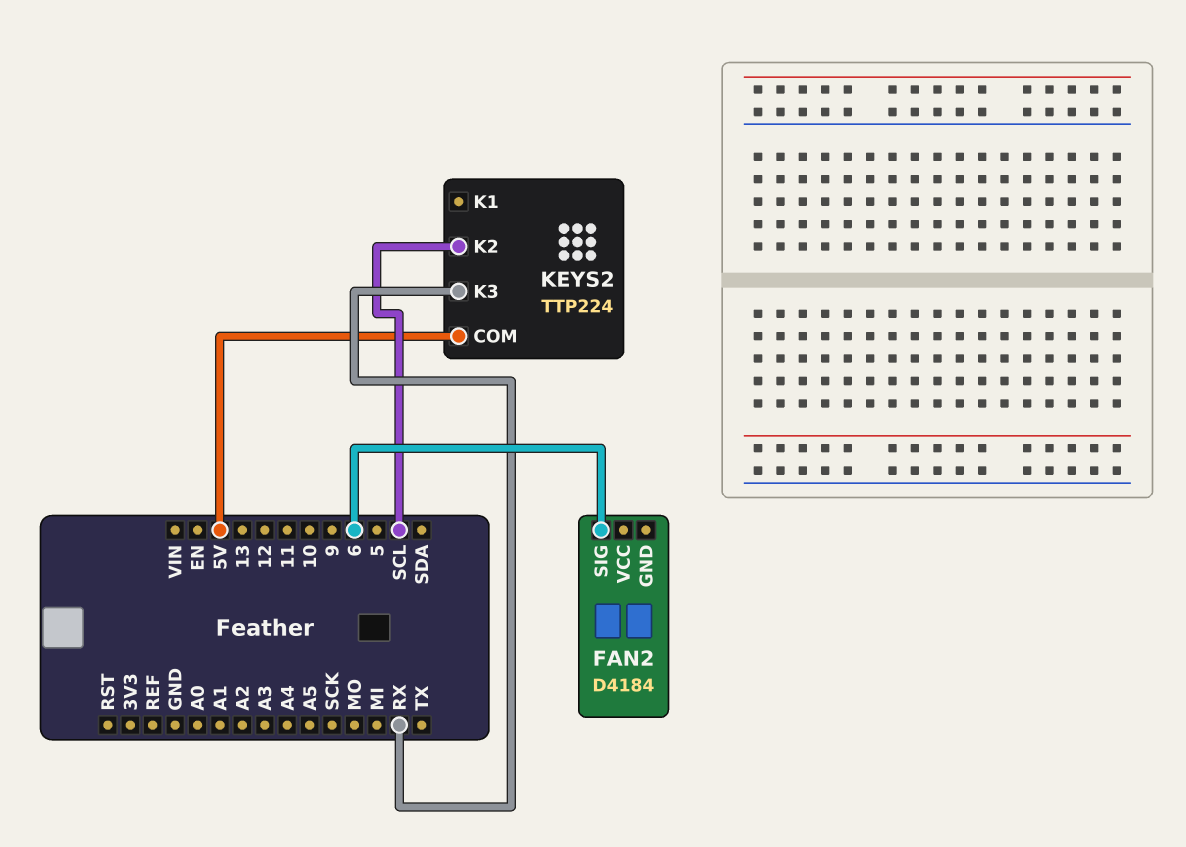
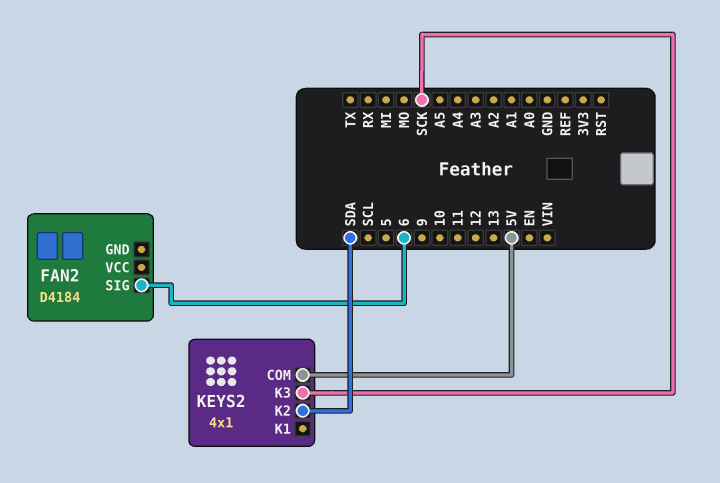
KEYS2: TTP224 -> 4x1
KEYS2 pin K2: SCL -> SDA
KEYS2 pin K3: RX -> SCK

